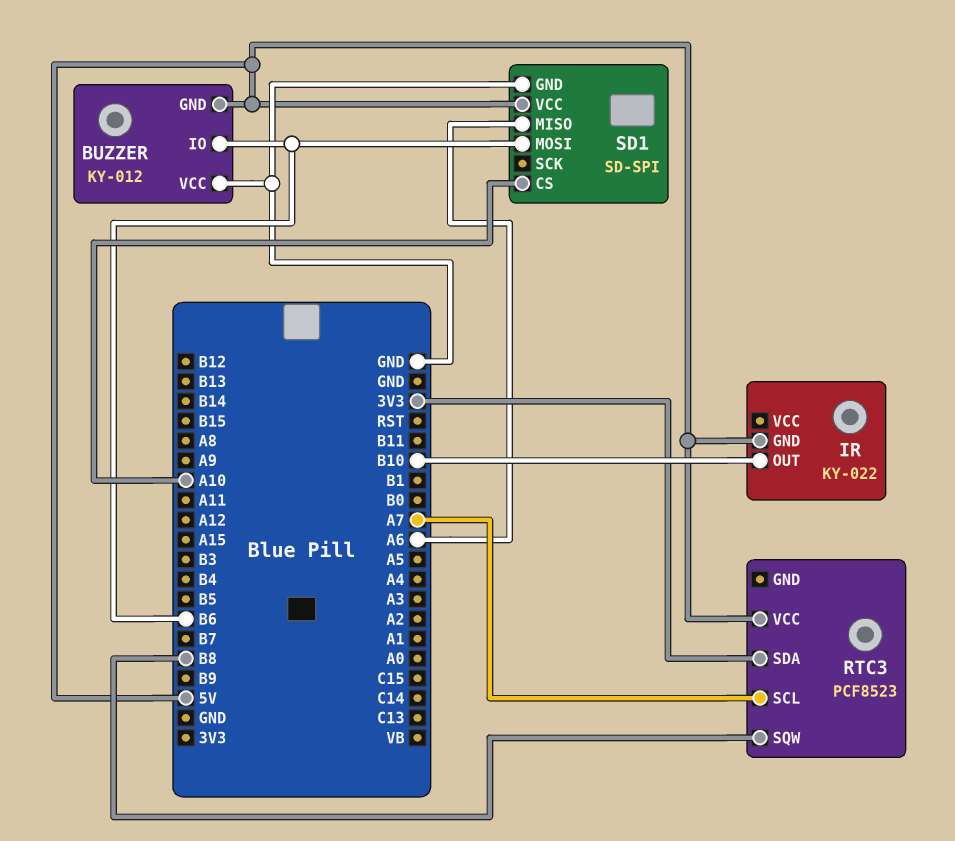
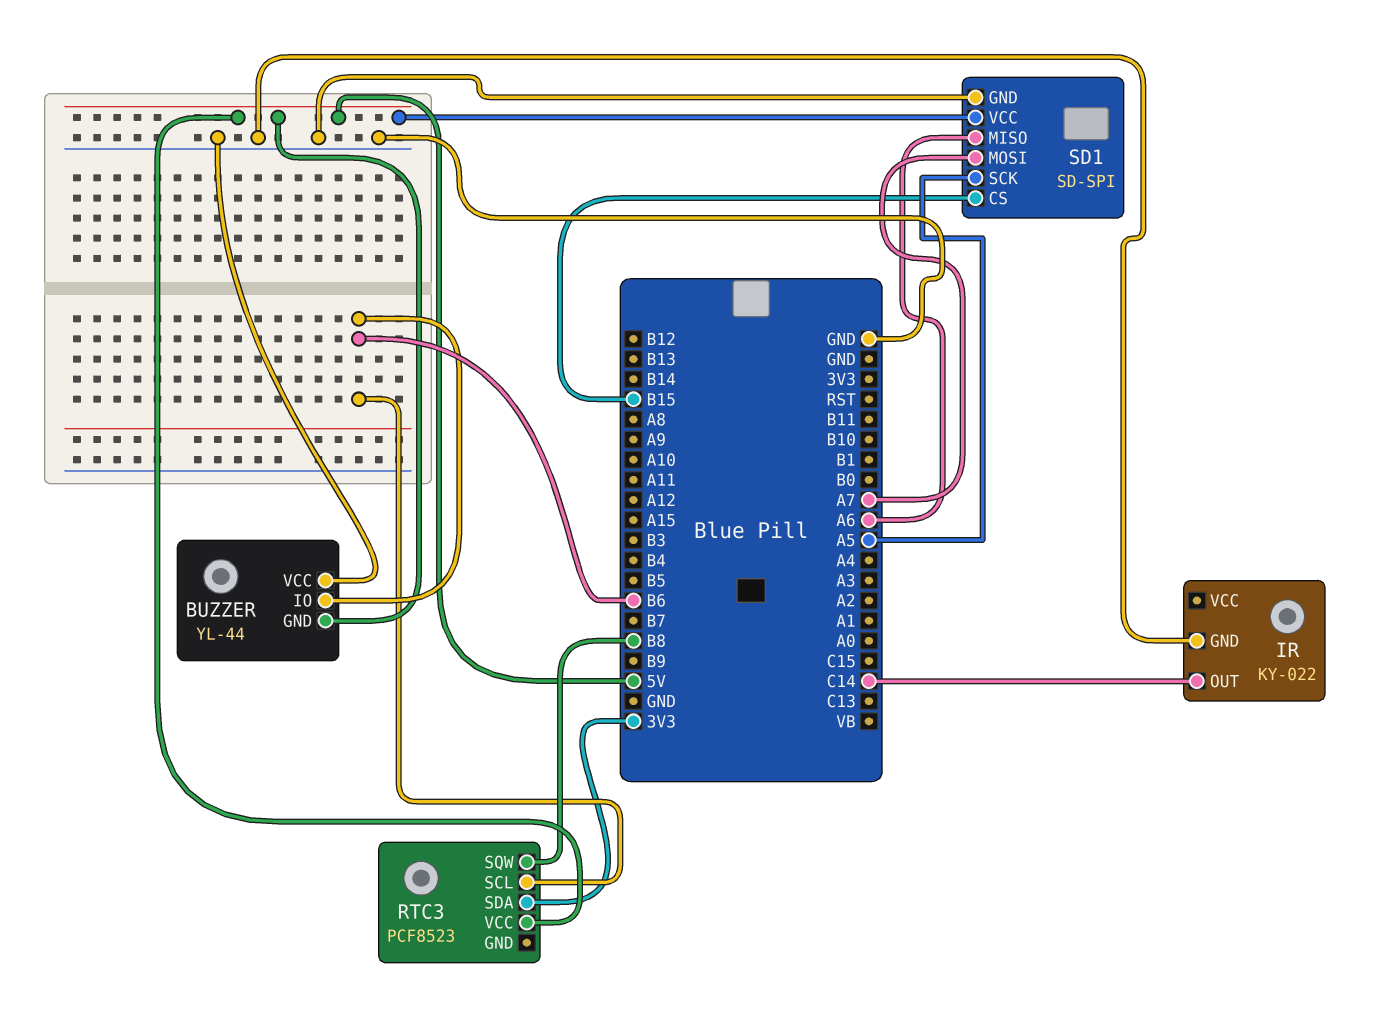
BUZZER: KY-012 -> YL-44
IR pin GND: 5V -> GND
IR pin OUT: B10 -> C14
RTC3 pin SCL: A7 -> B6
SD1 pin CS: A10 -> B15
SD1 pin MOSI: B6 -> A7
SD1 pin SCK: none -> A5

